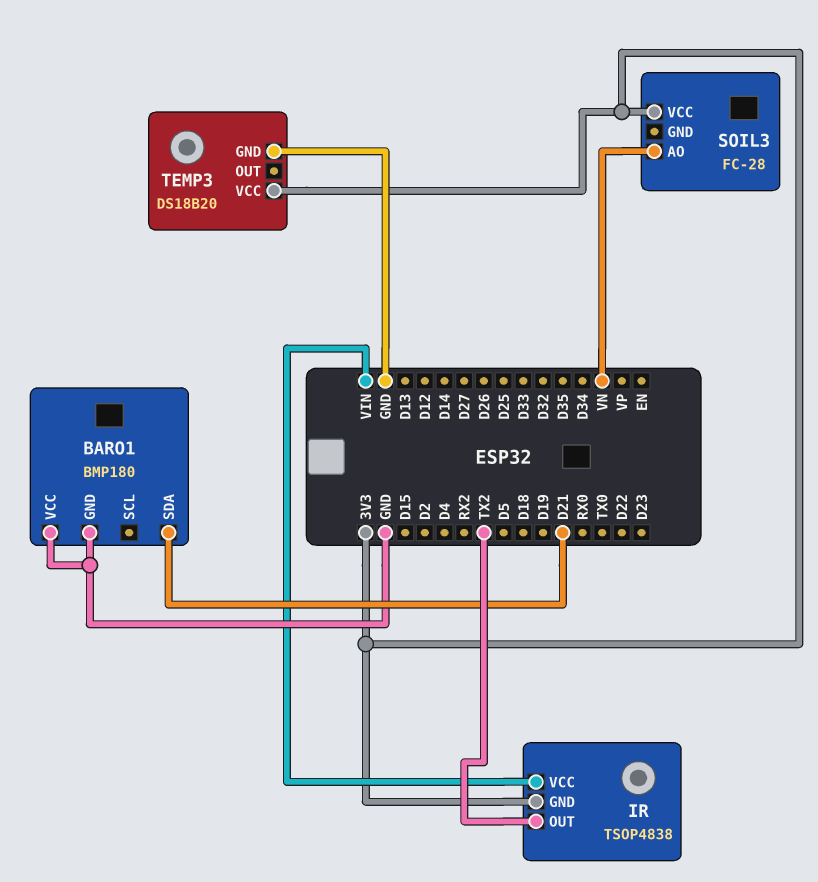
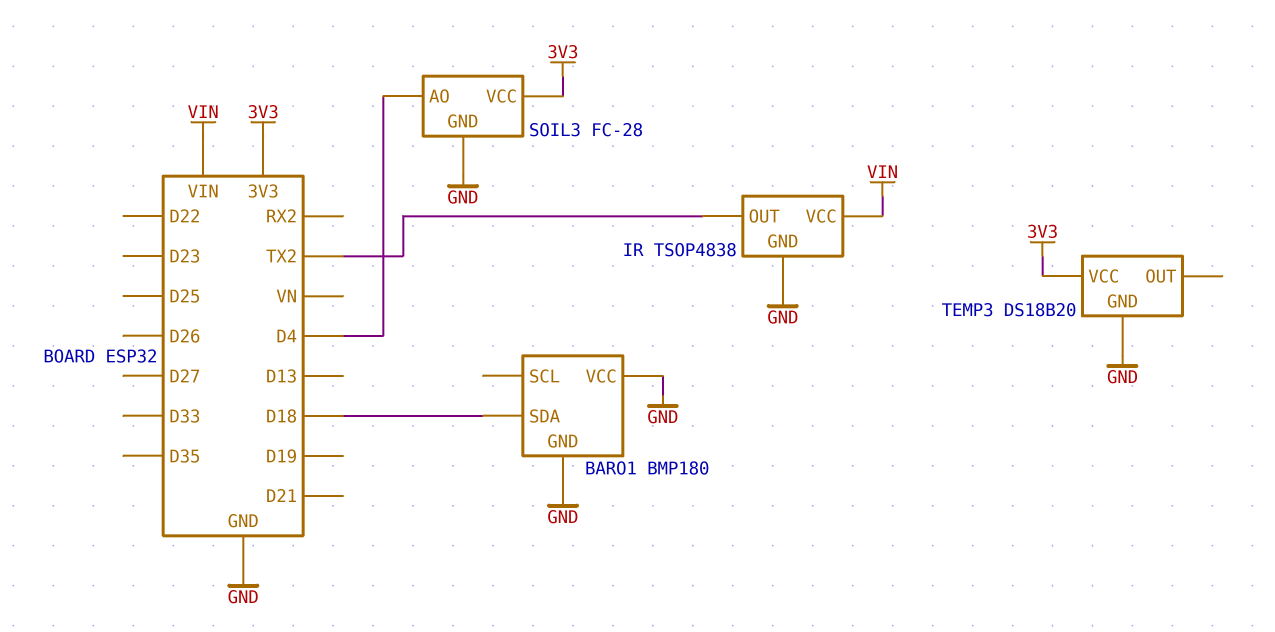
BARO1 pin SDA: D21 -> D18
IR pin GND: 3V3 -> GND
SOIL3 pin AO: VN -> D4
SOIL3 pin GND: none -> GND

